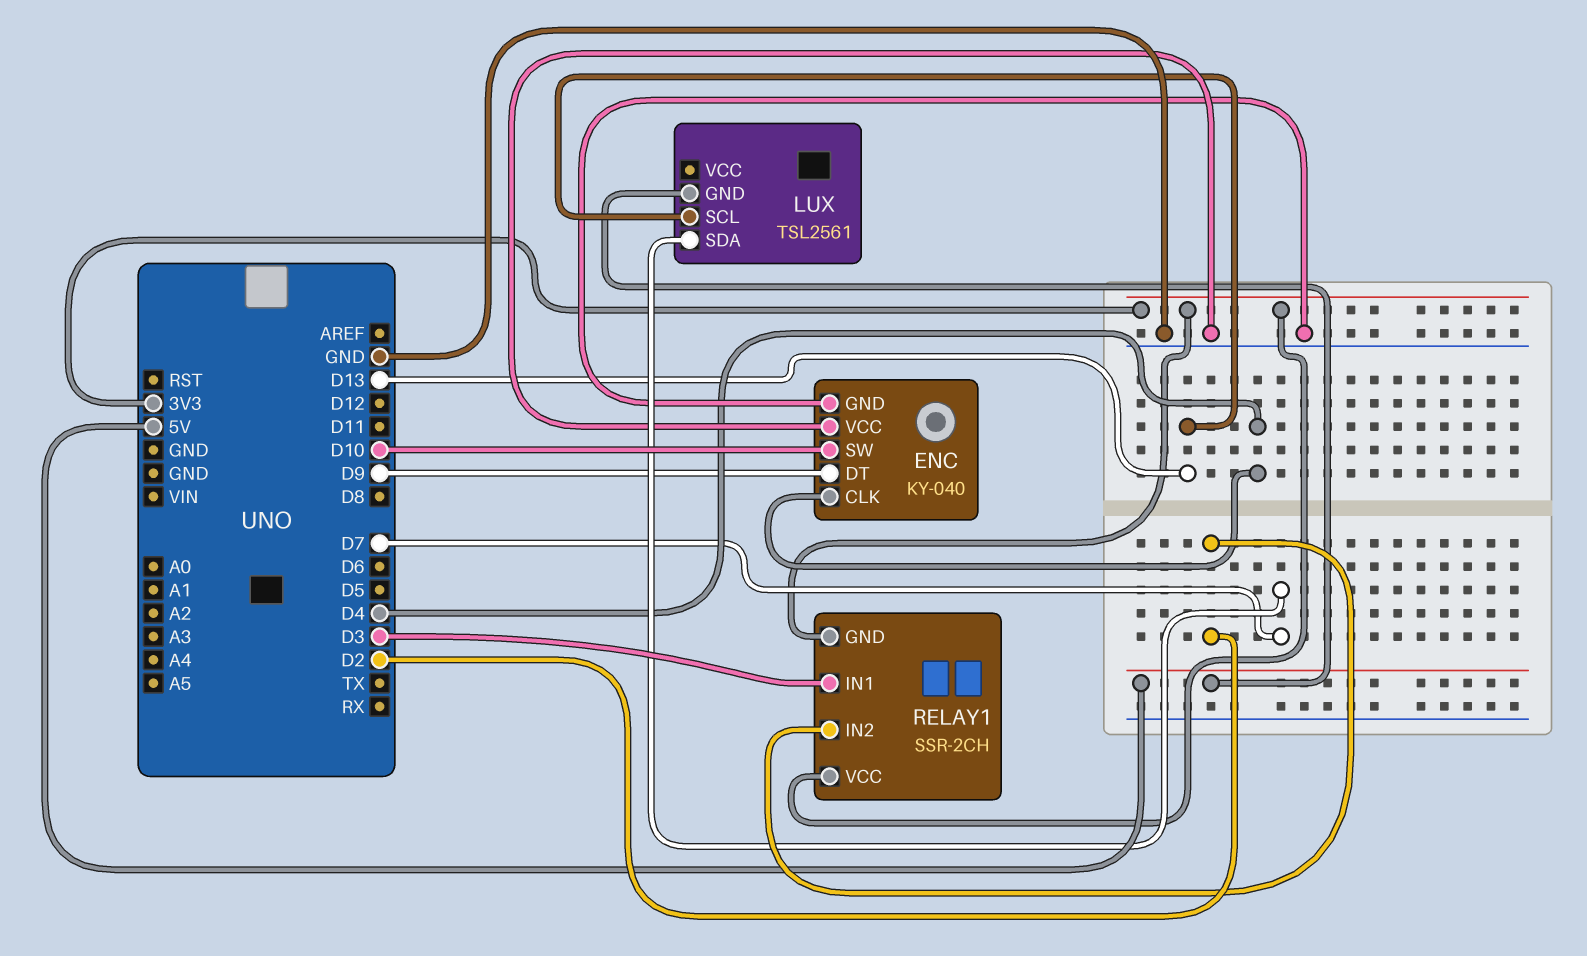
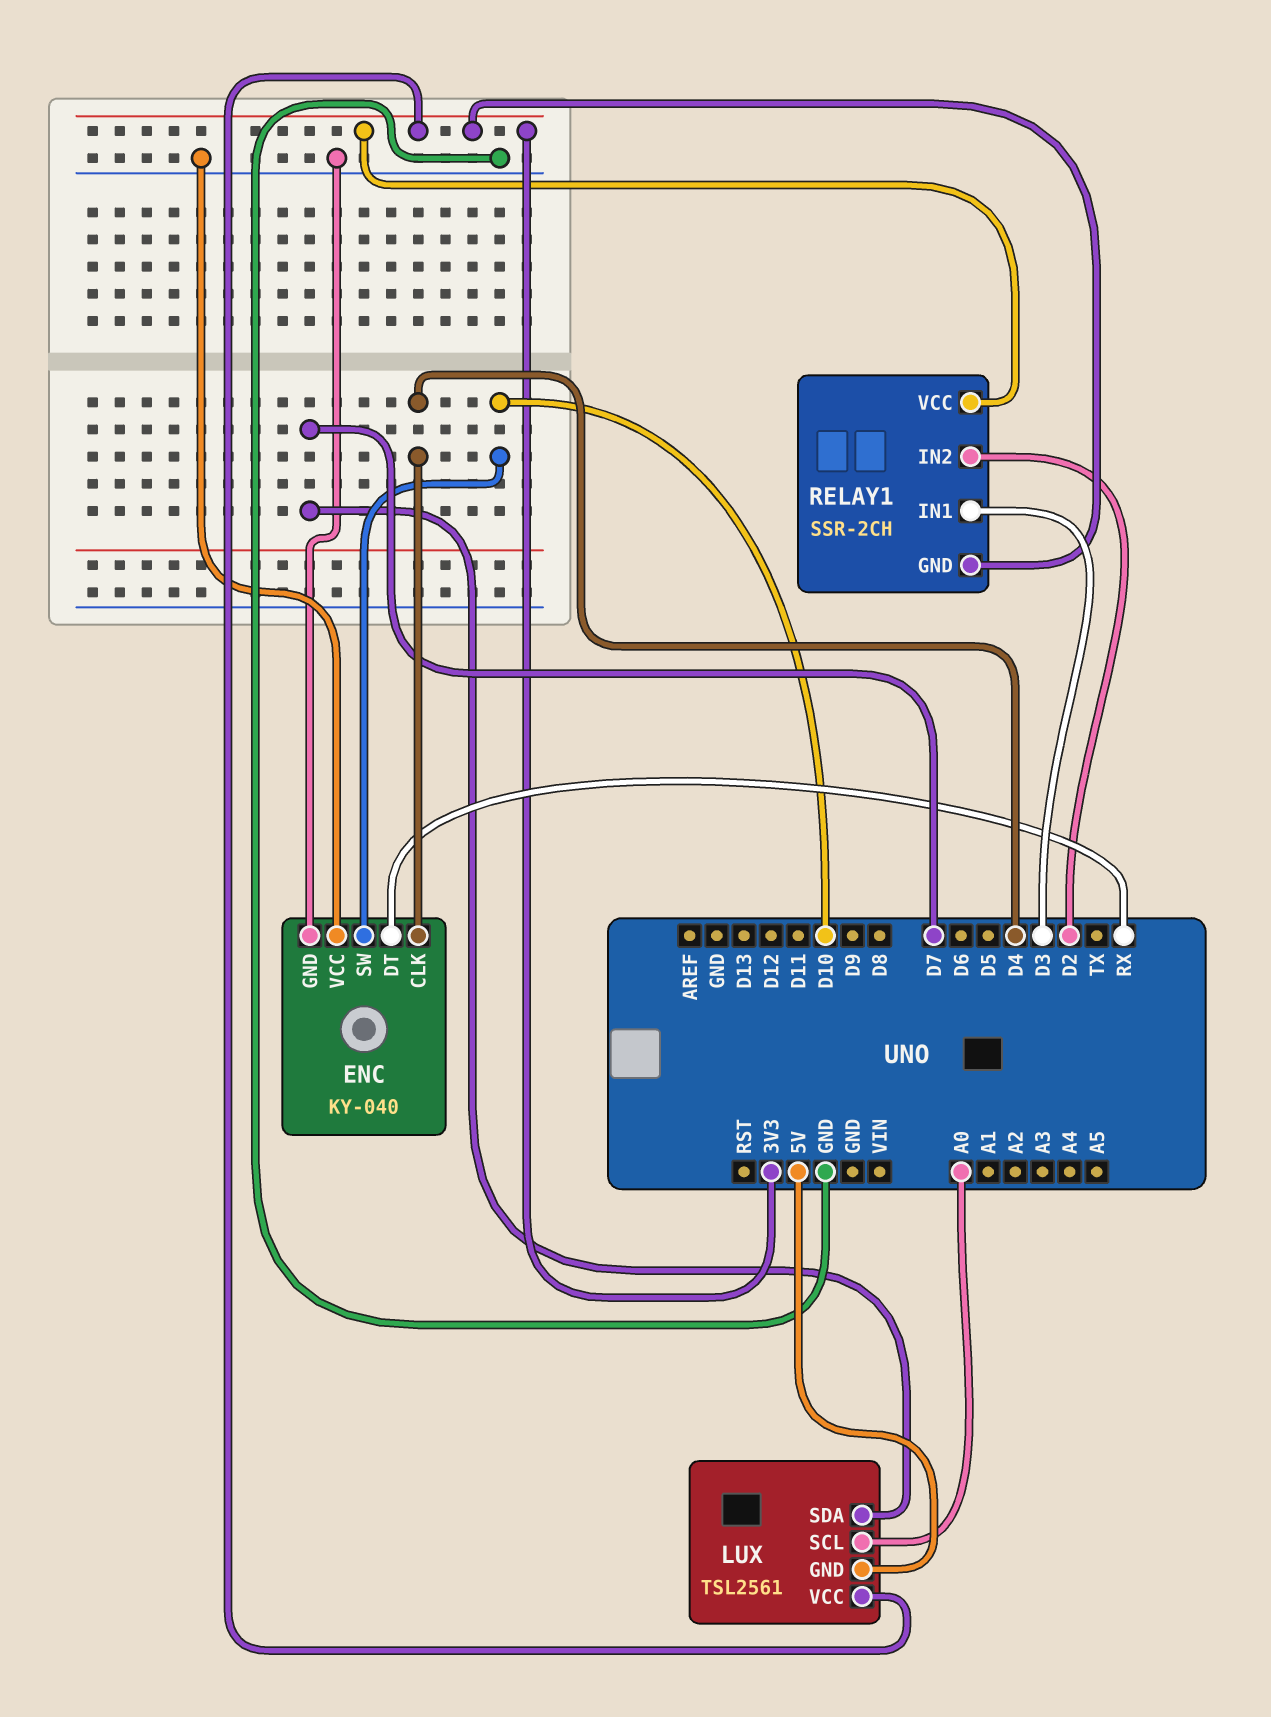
ENC pin DT: D9 -> RX
LUX pin SCL: D13 -> A0
LUX pin VCC: none -> 3V3

